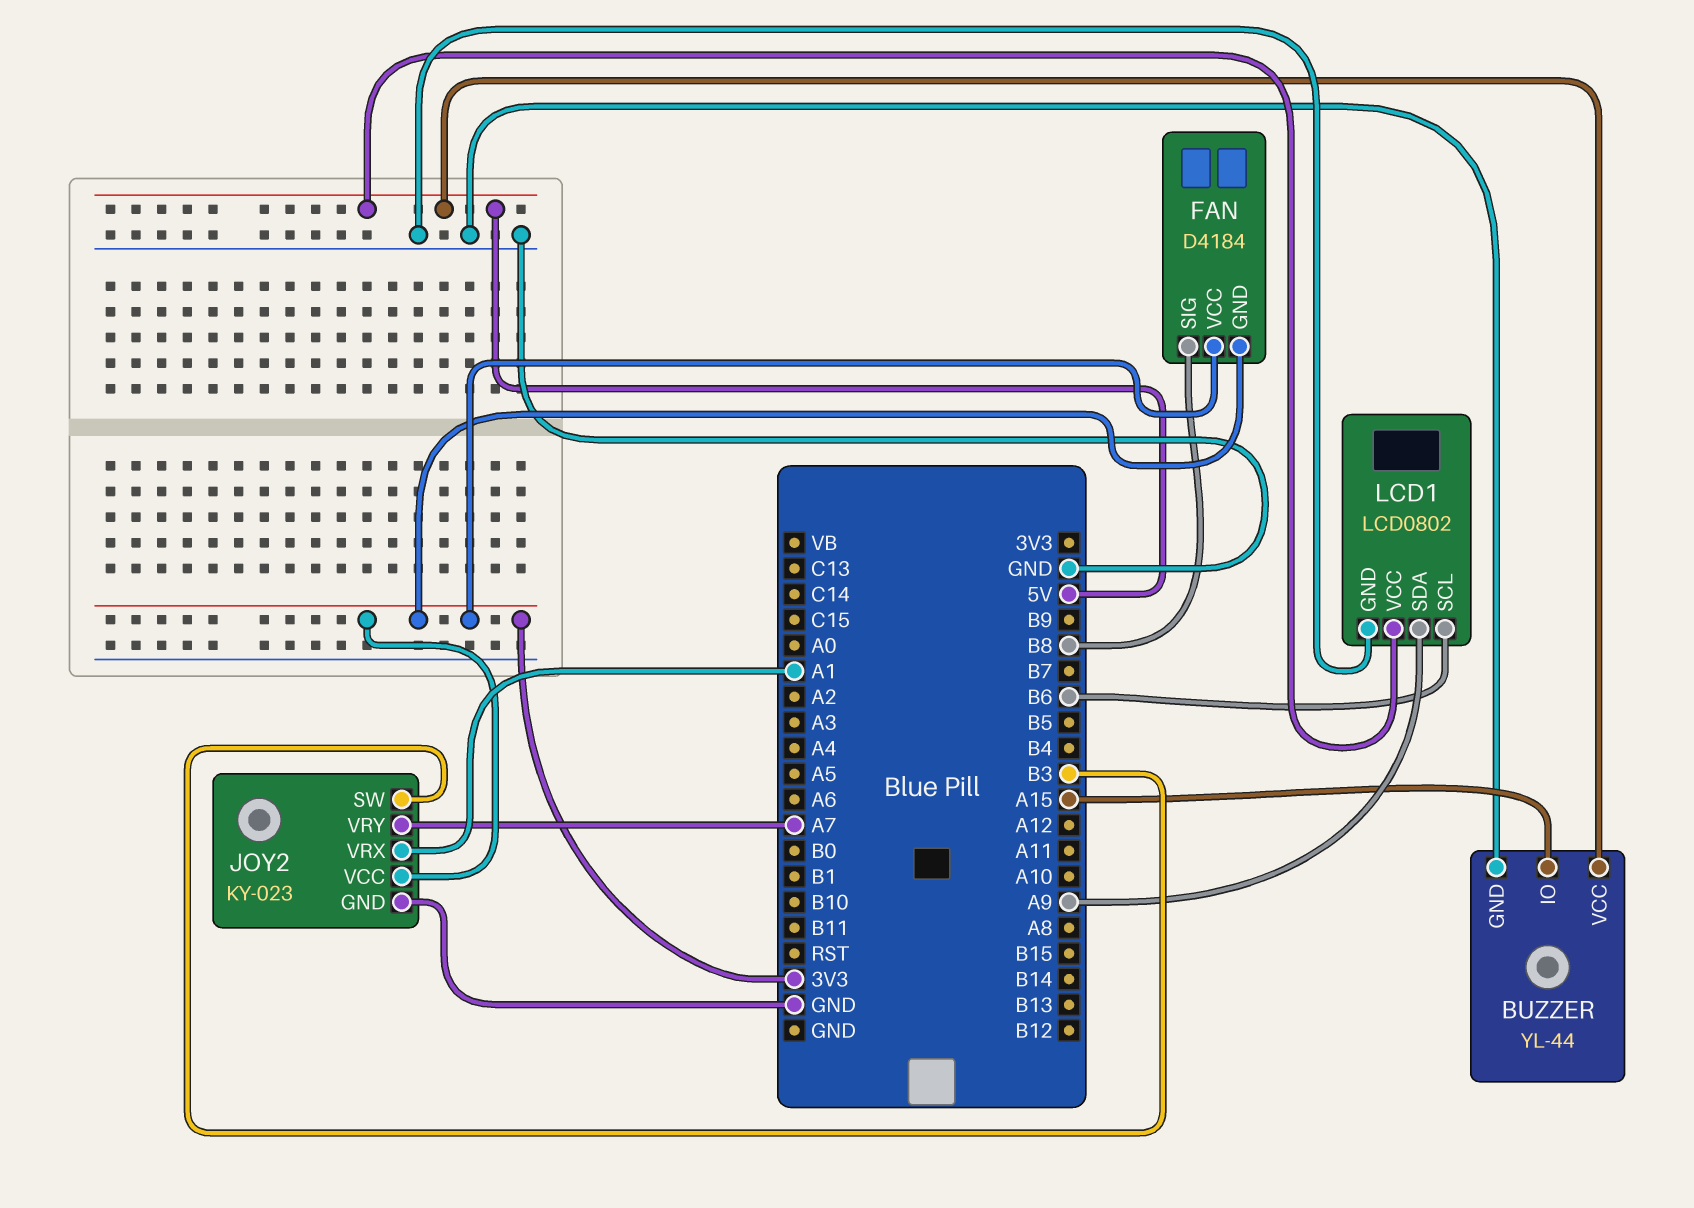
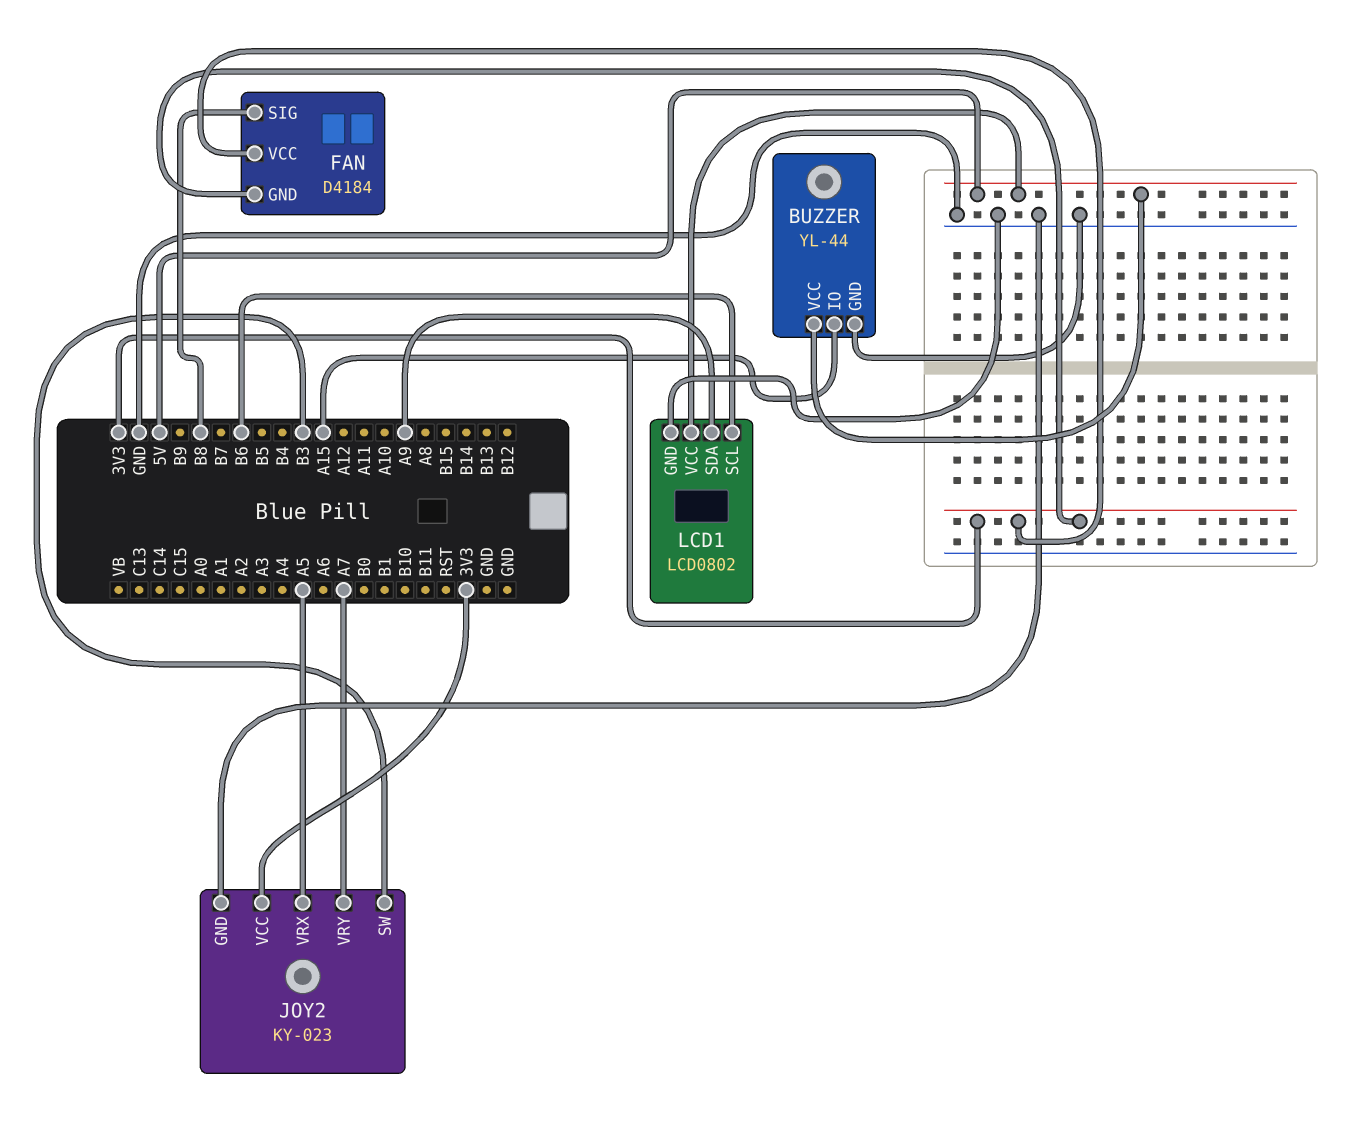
JOY2 pin VRX: A1 -> A5

